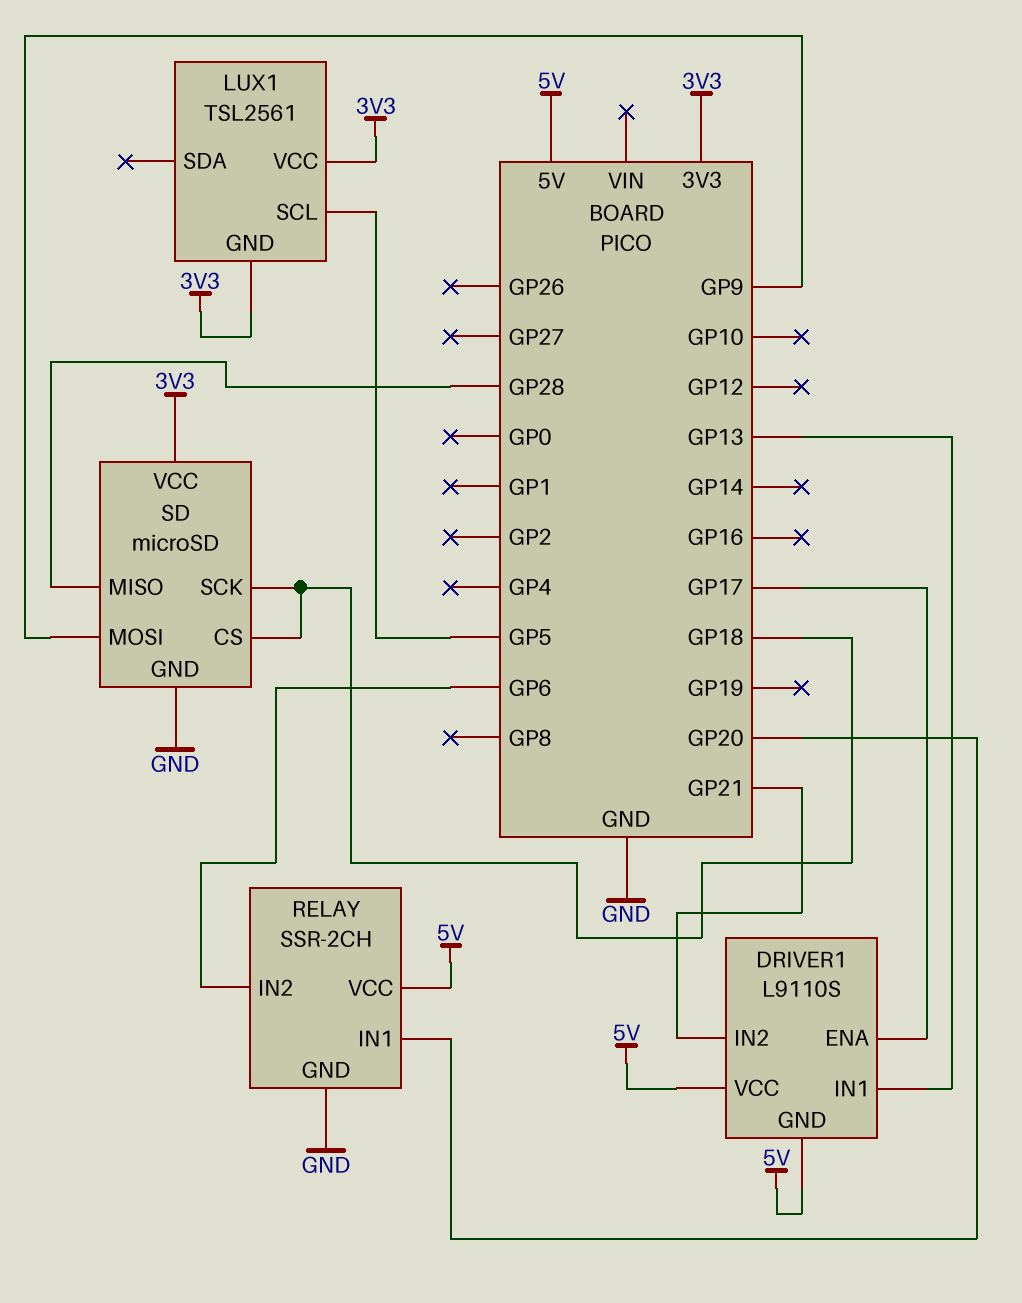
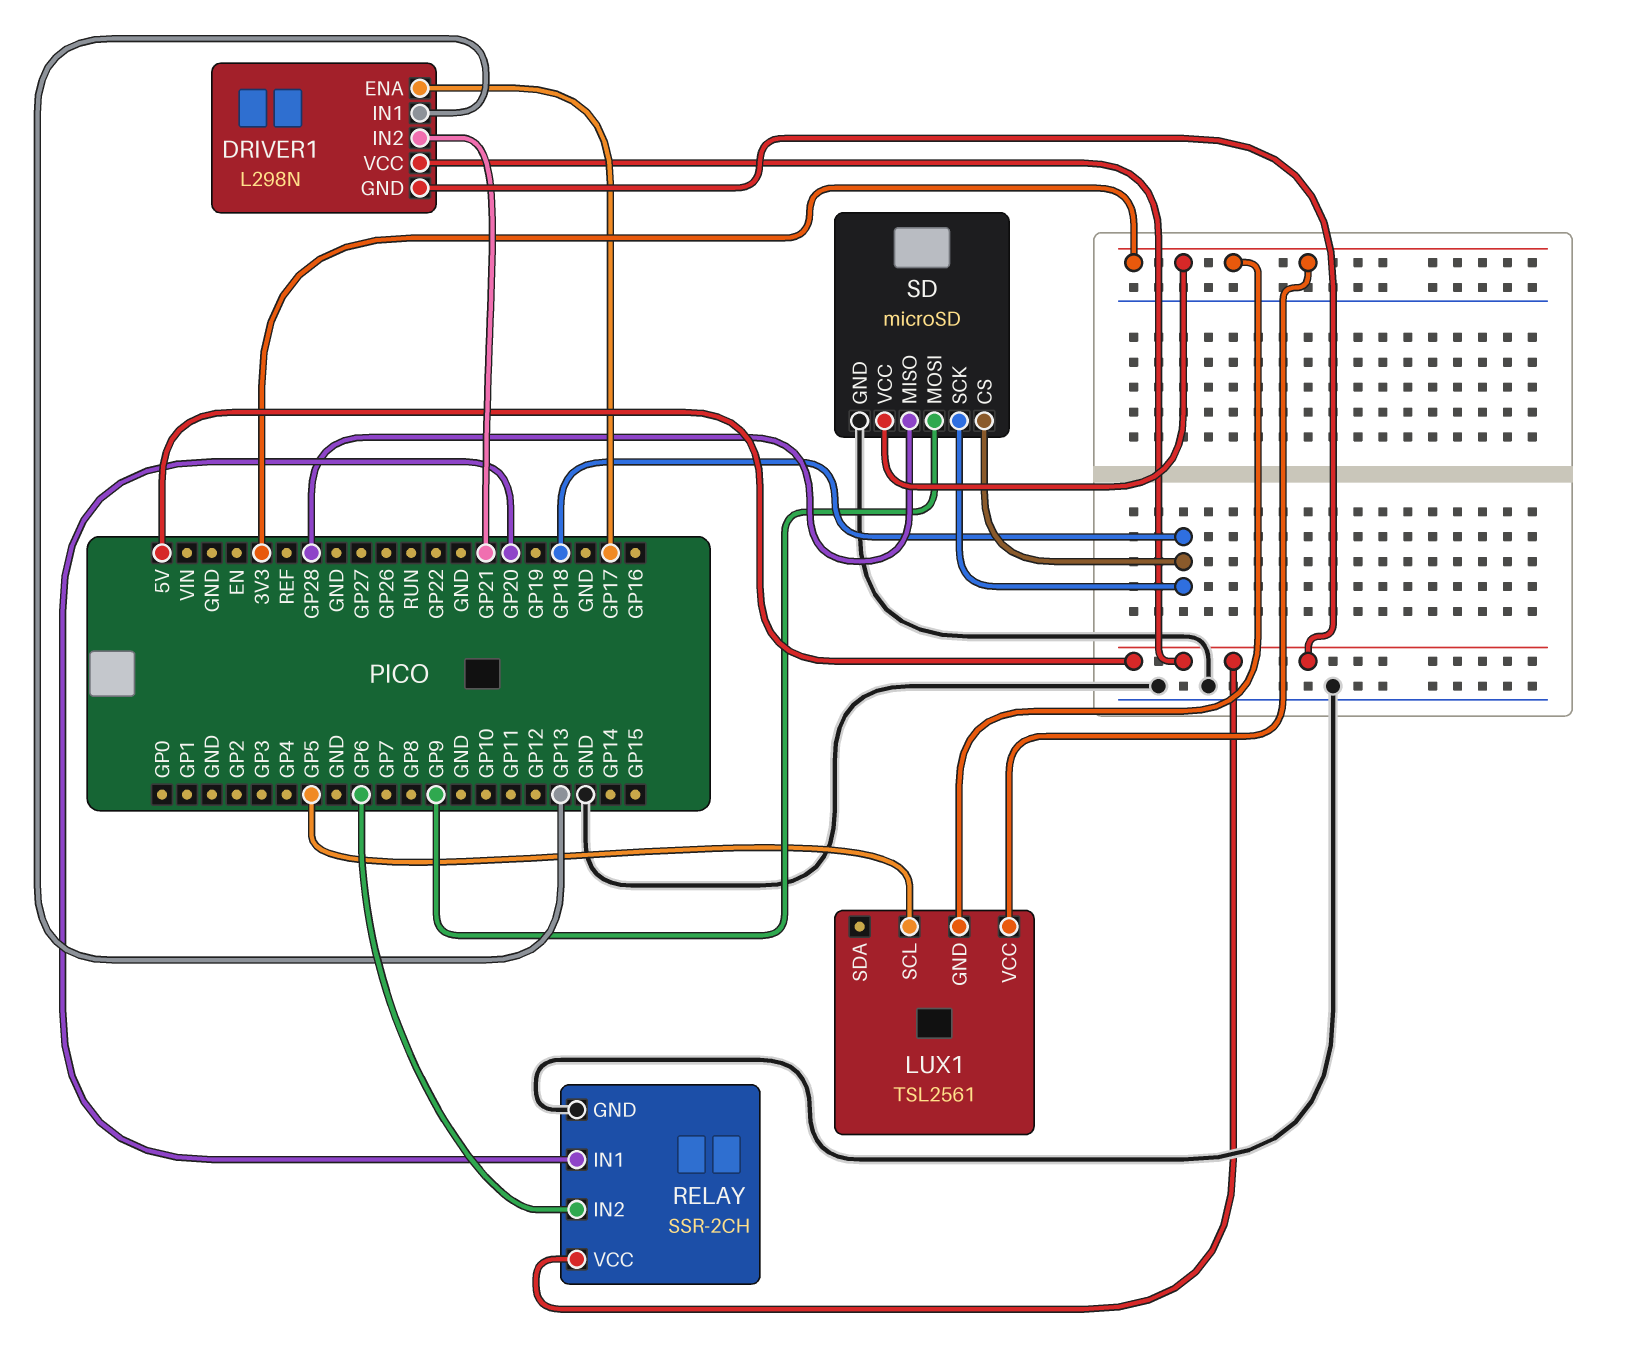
DRIVER1: L9110S -> L298N

